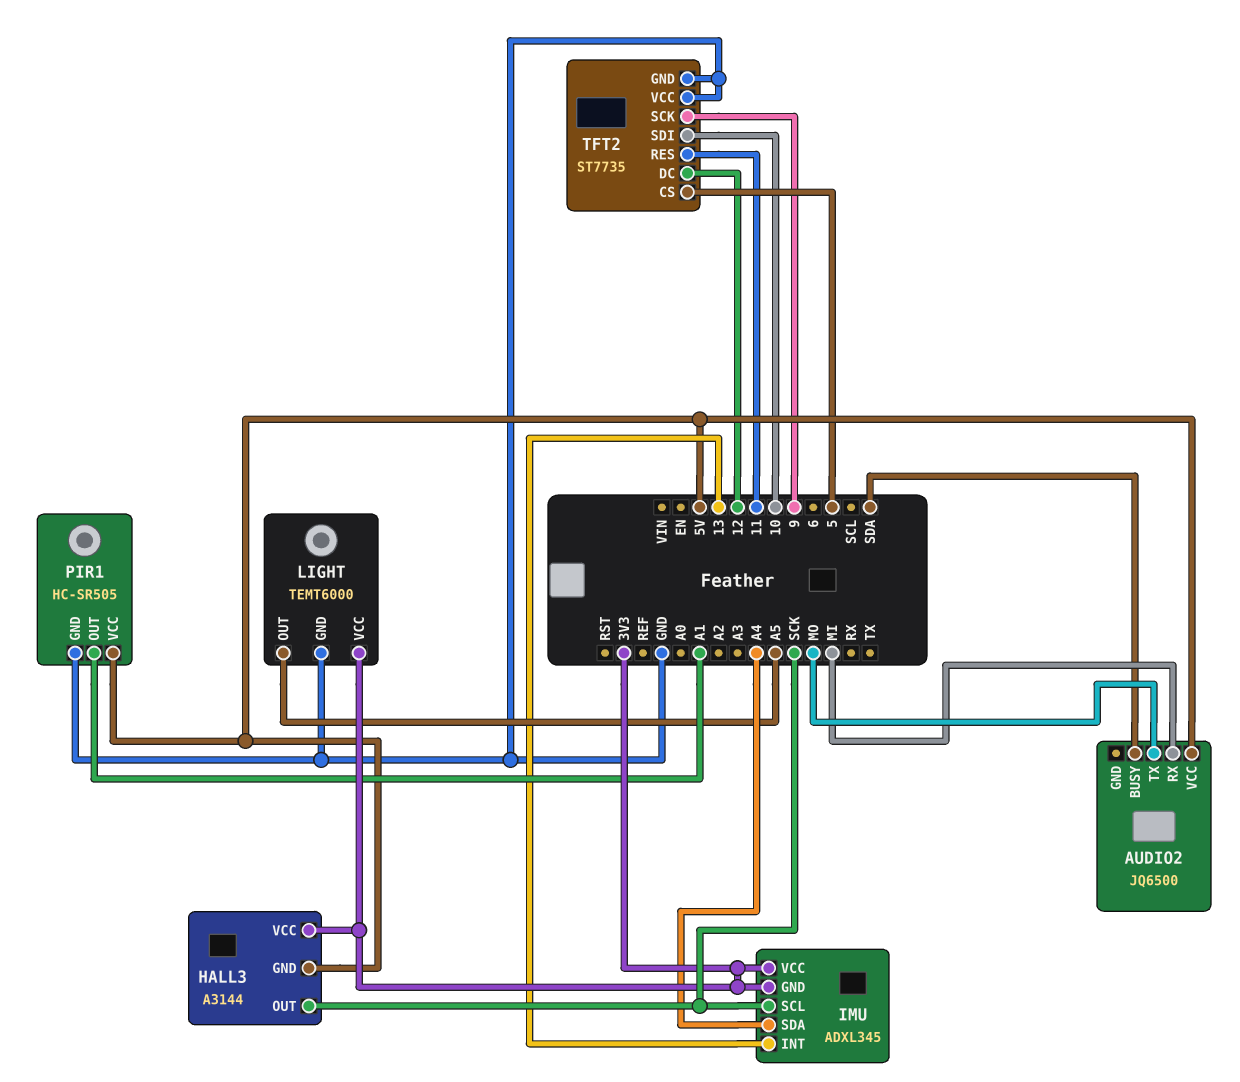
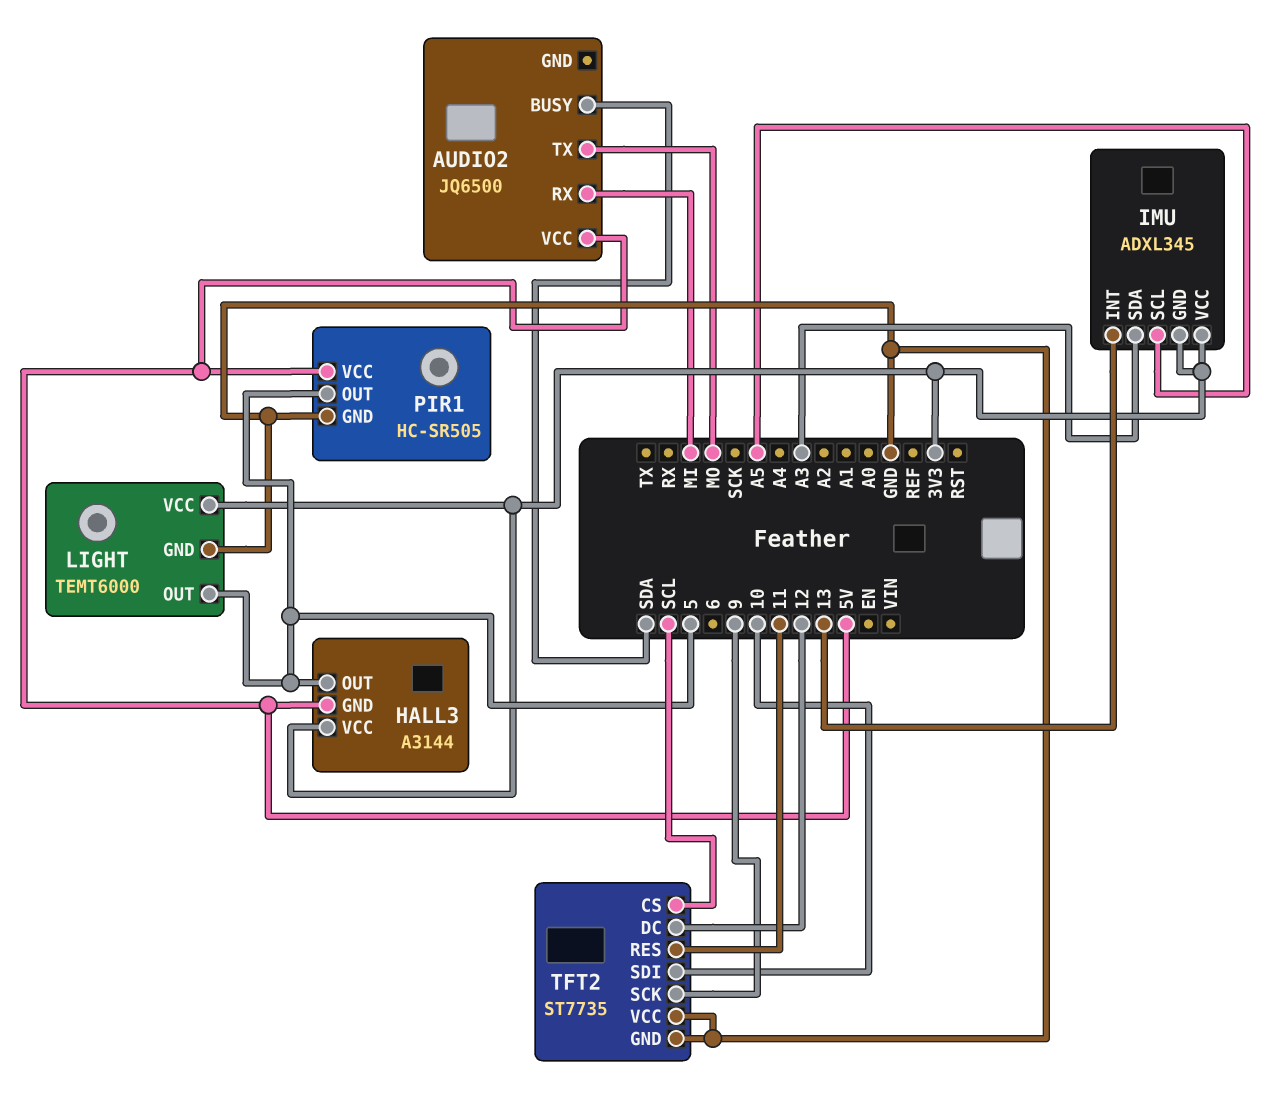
HALL3 pin OUT: SCK -> 5
IMU pin SCL: SCK -> A5
IMU pin SDA: A4 -> A3
LIGHT pin OUT: A5 -> 5
PIR1 pin OUT: A1 -> 5
TFT2 pin CS: 5 -> SCL

